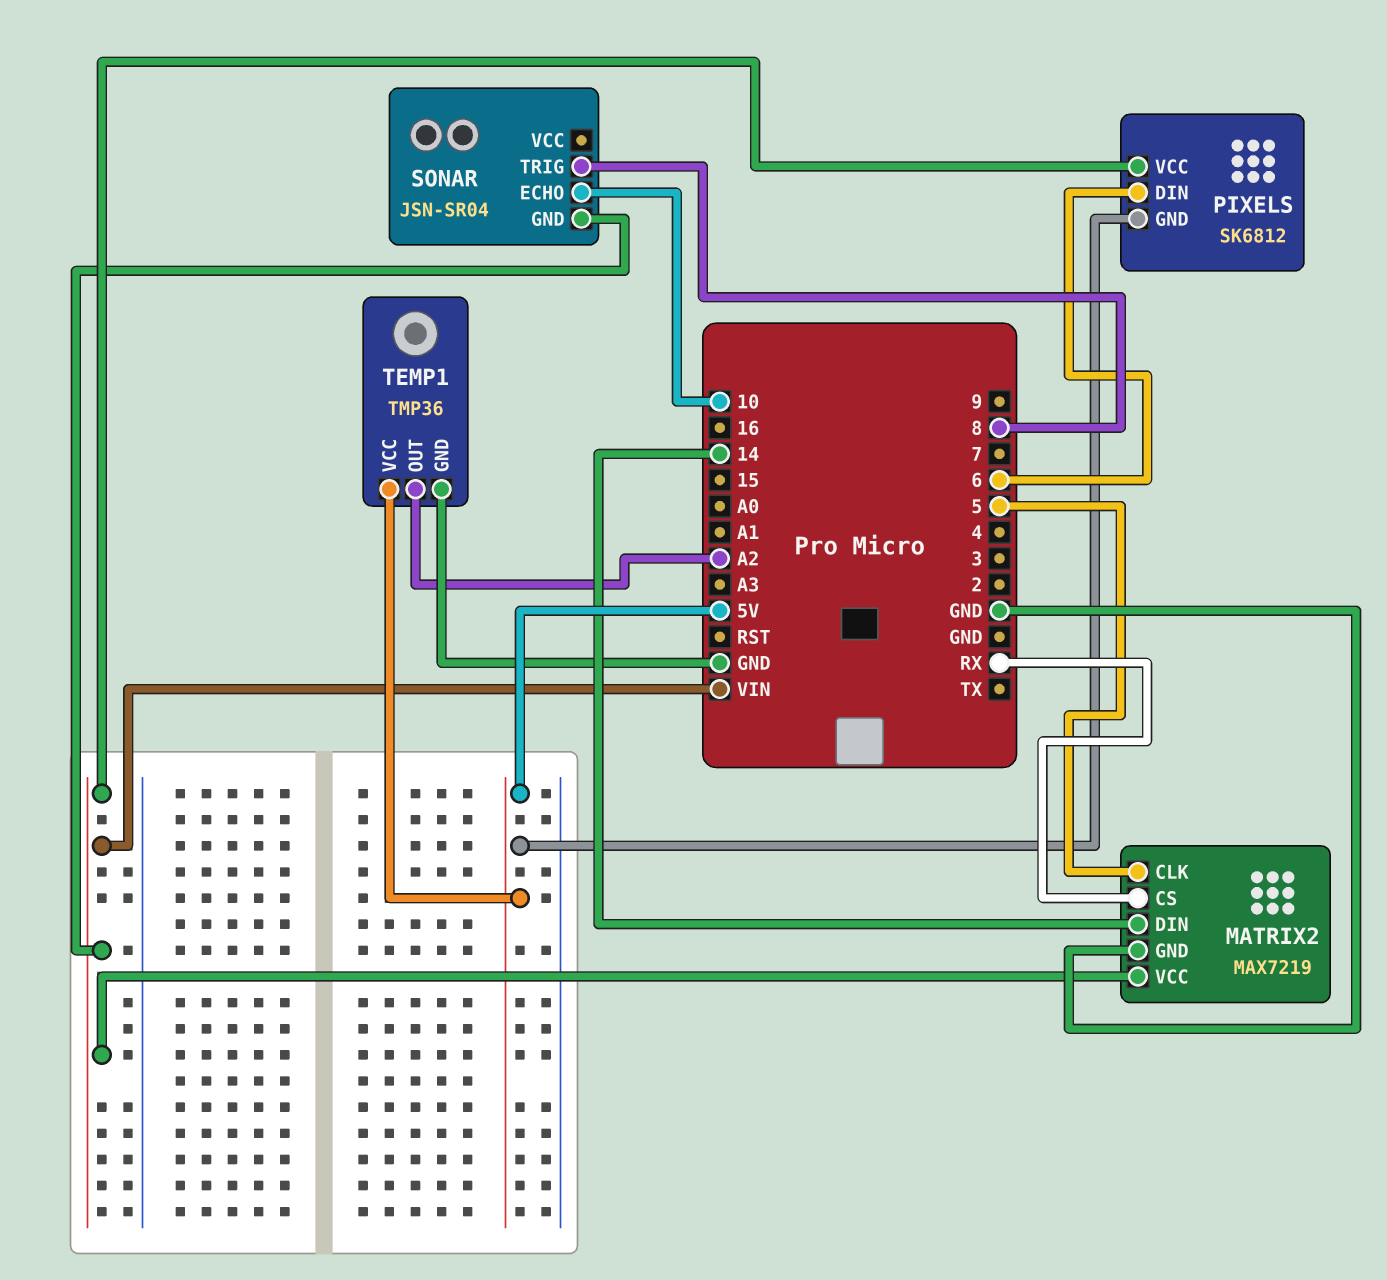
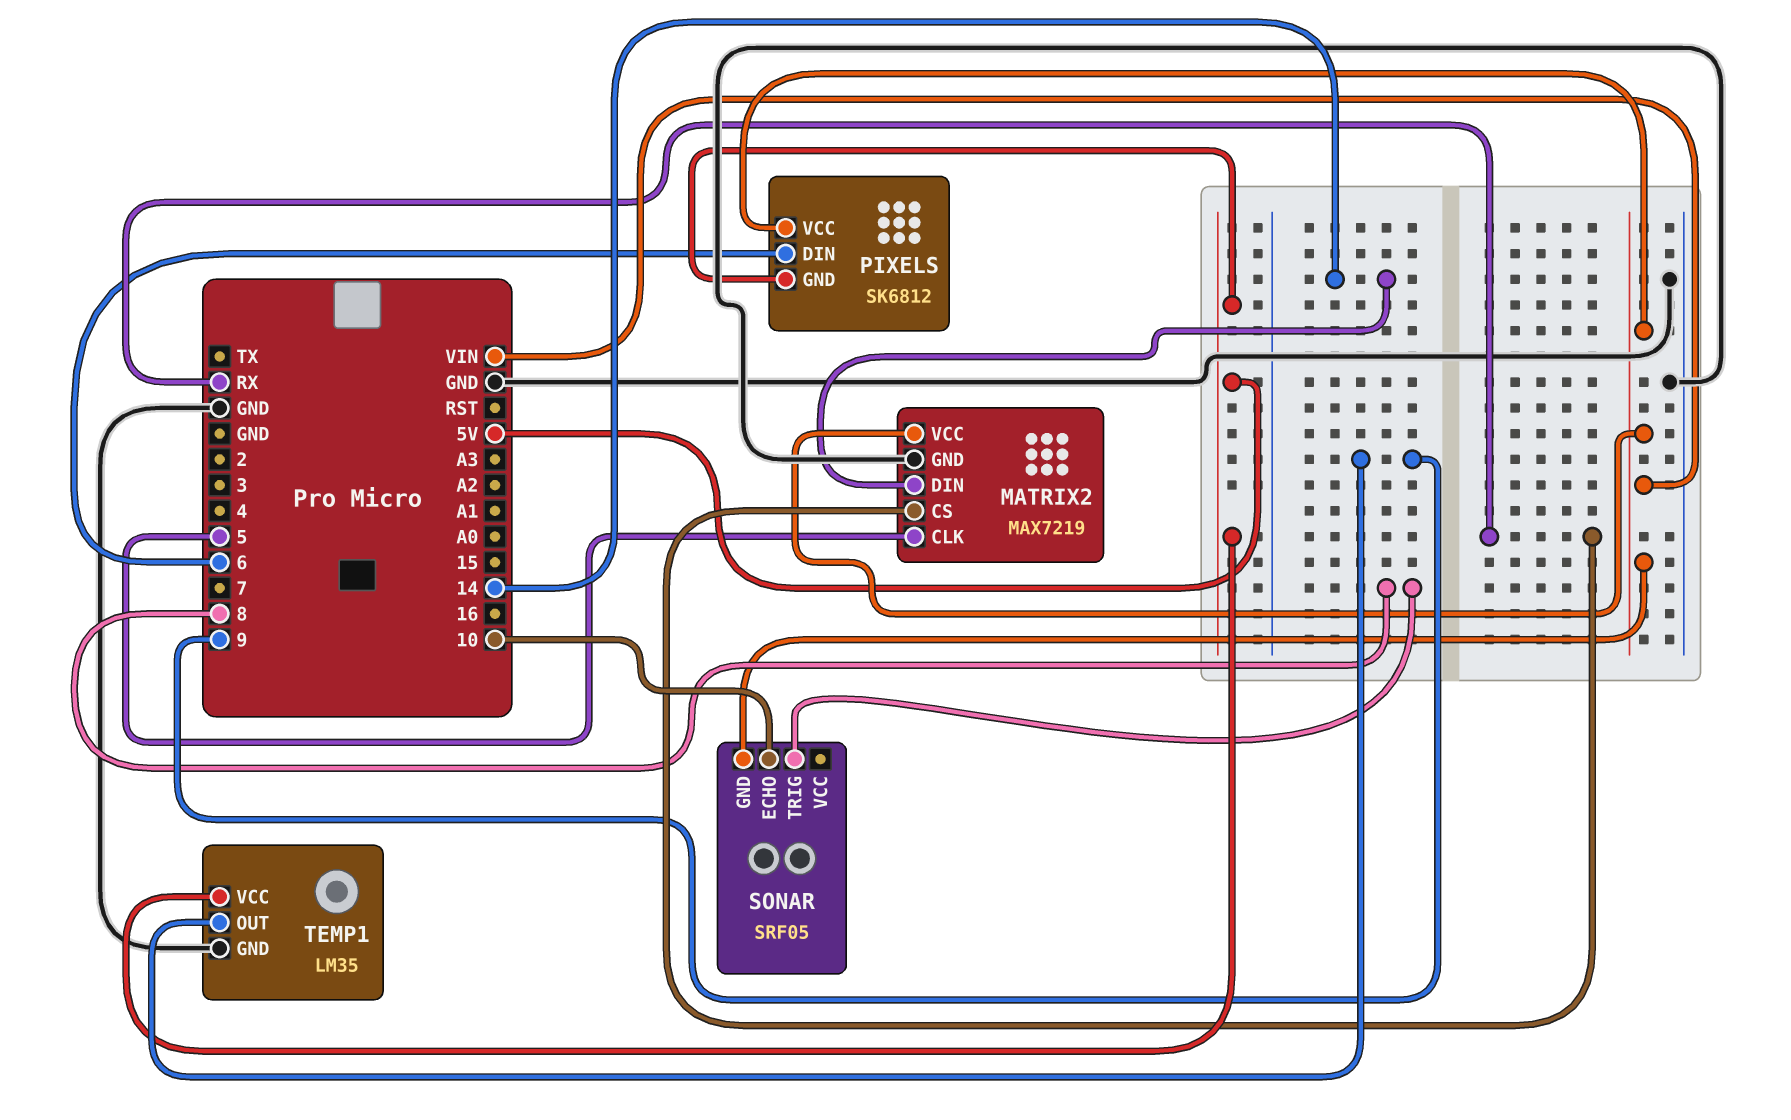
SONAR: JSN-SR04 -> SRF05
TEMP1: TMP36 -> LM35
TEMP1 pin OUT: A2 -> 9

